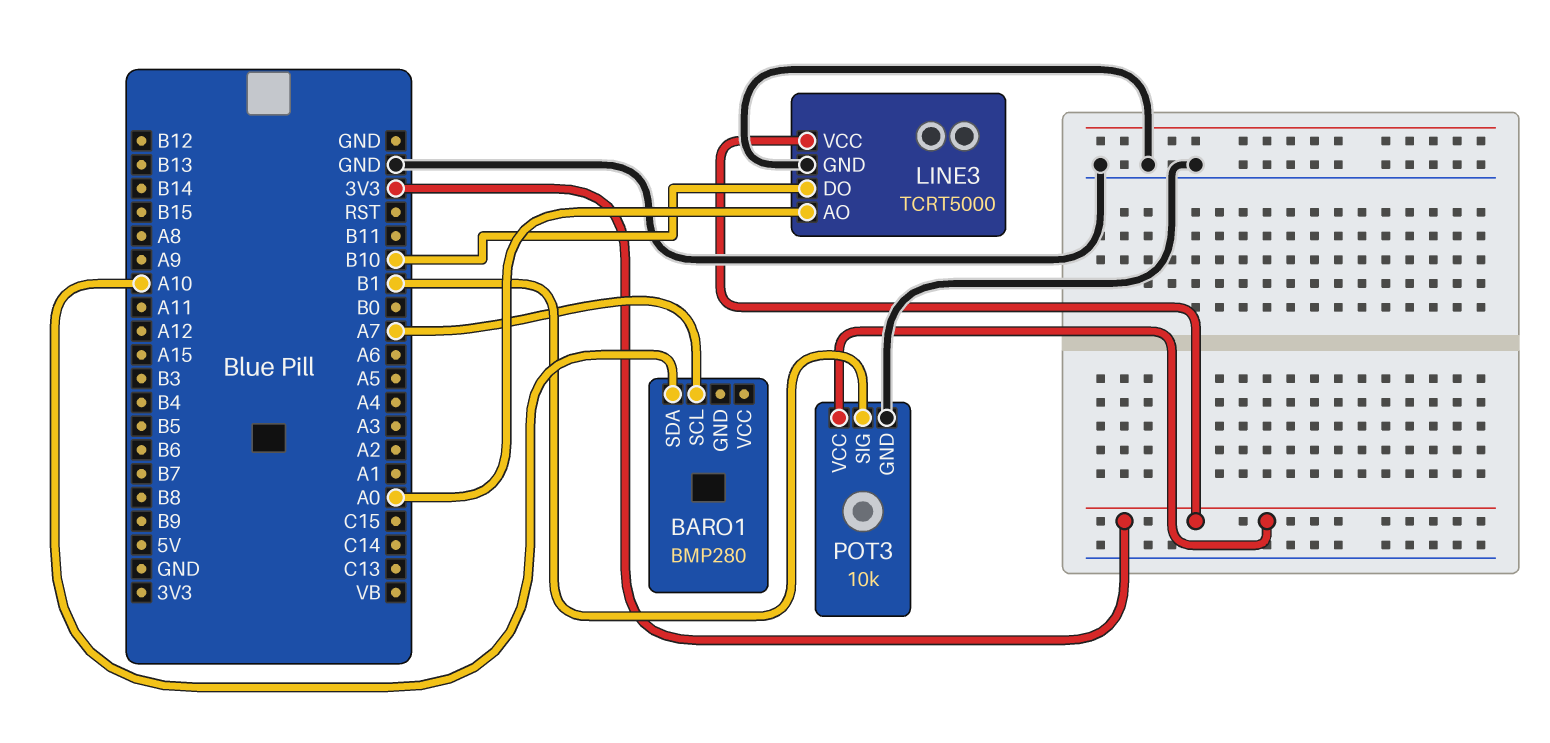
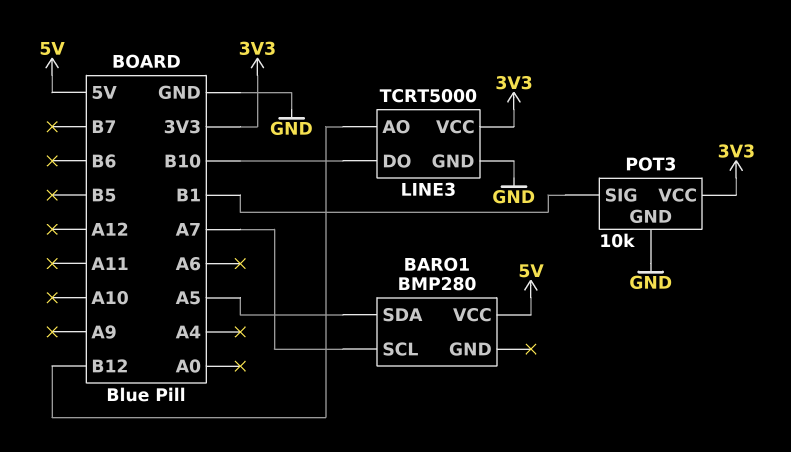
BARO1 pin SDA: A10 -> A5
BARO1 pin VCC: none -> 5V
LINE3 pin AO: A0 -> B12

